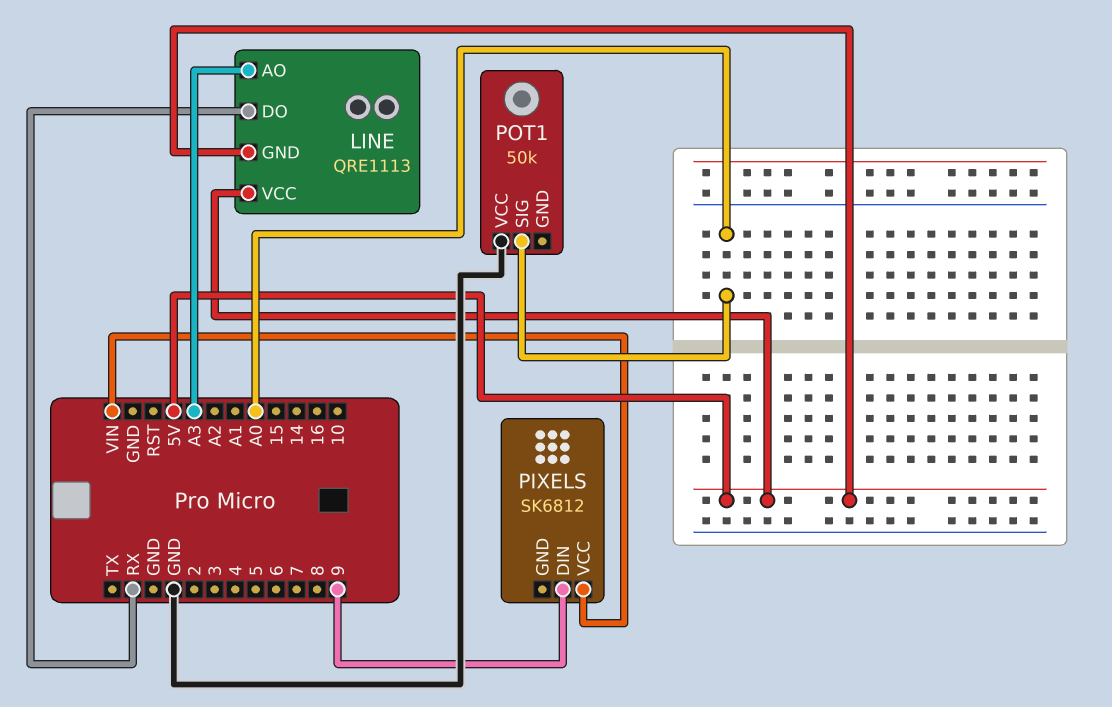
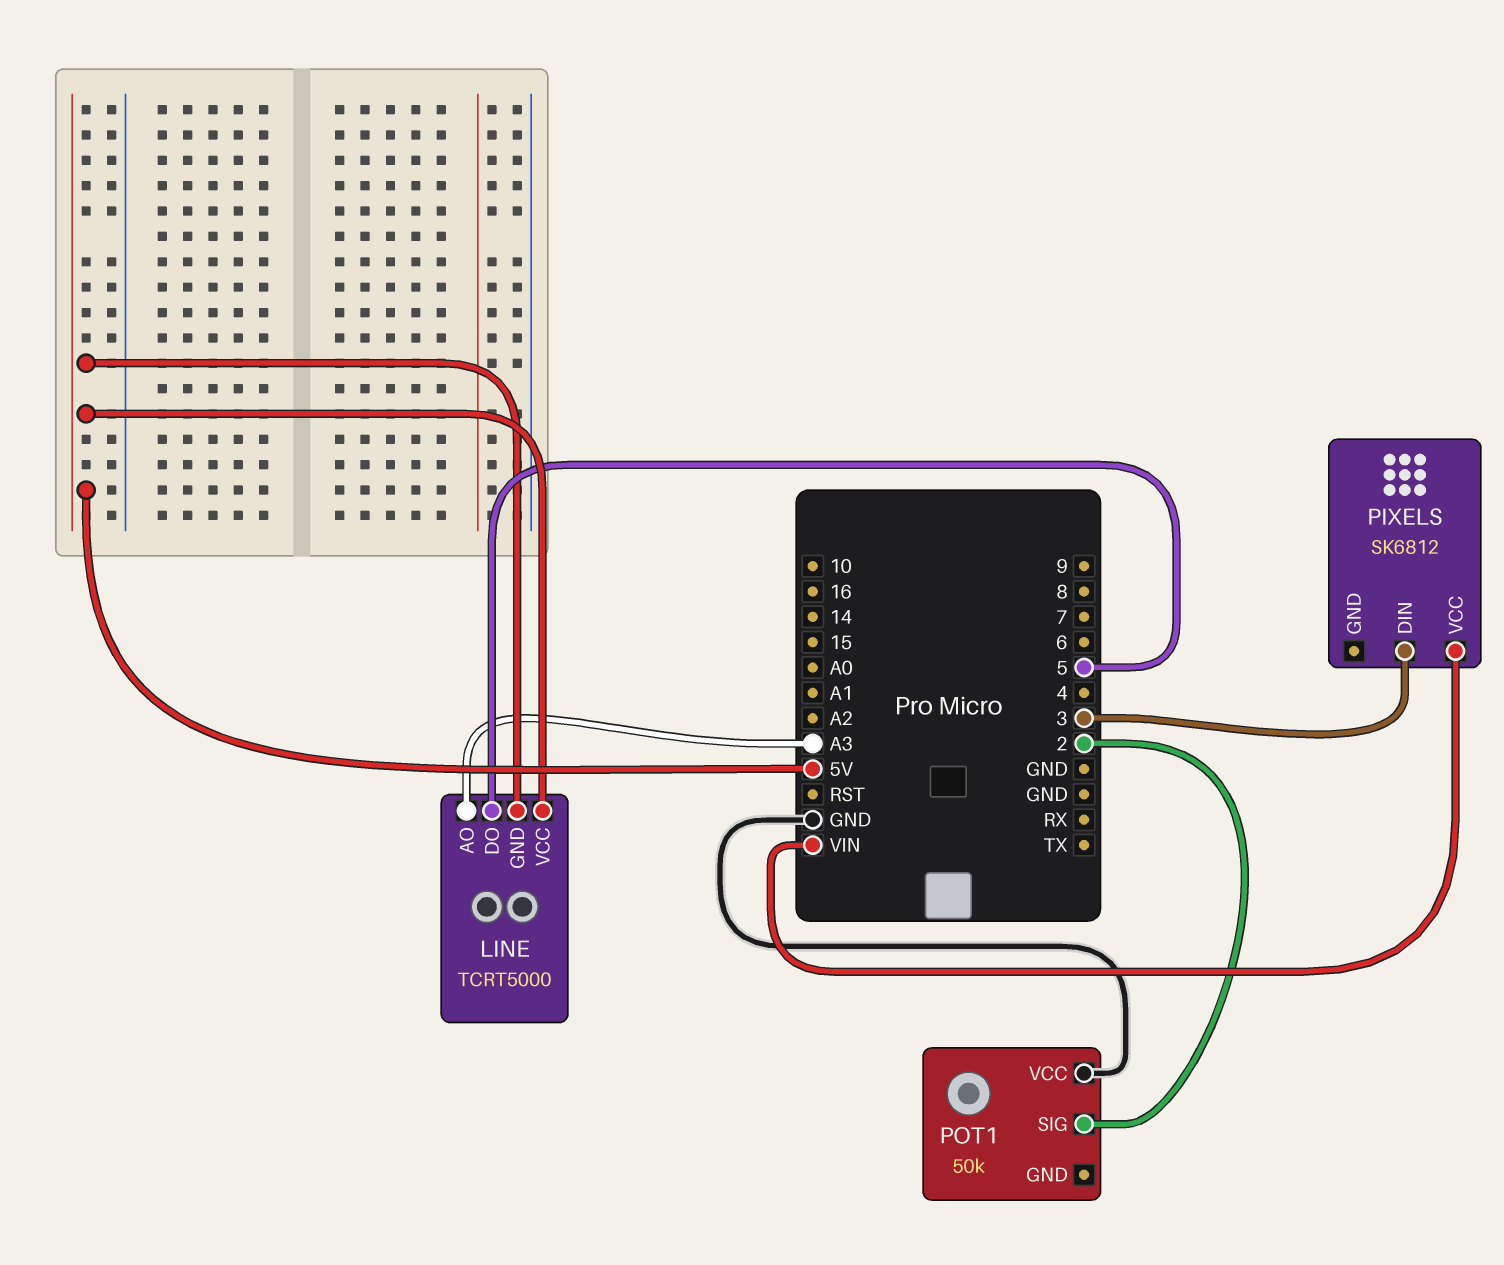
LINE: QRE1113 -> TCRT5000
LINE pin DO: RX -> 5
PIXELS pin DIN: 9 -> 3
POT1 pin SIG: A0 -> 2

